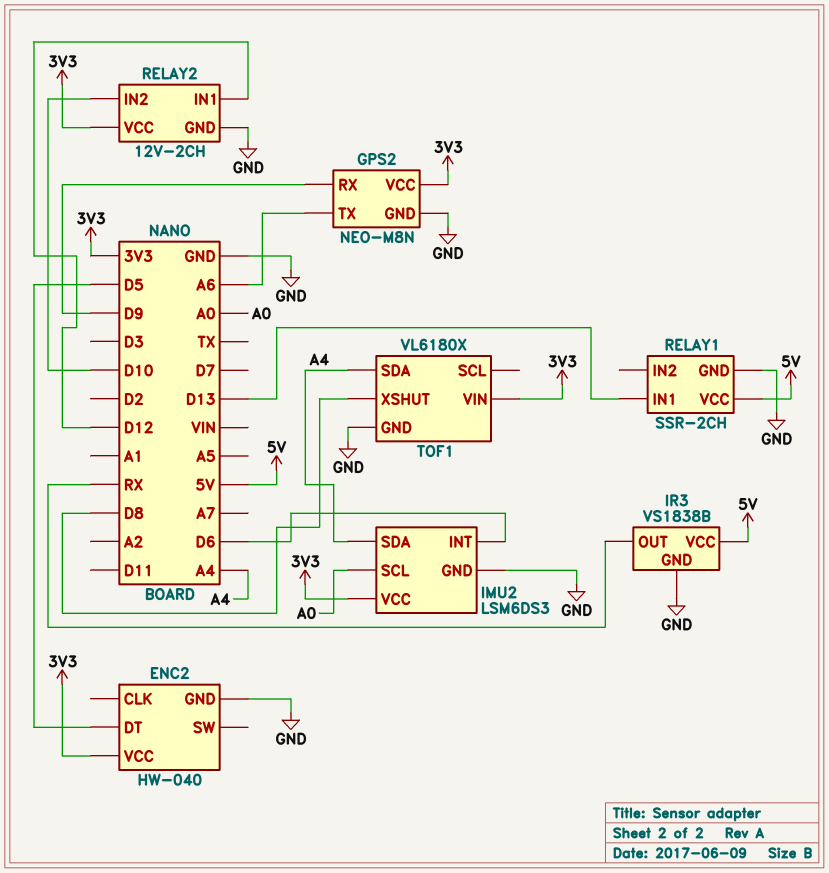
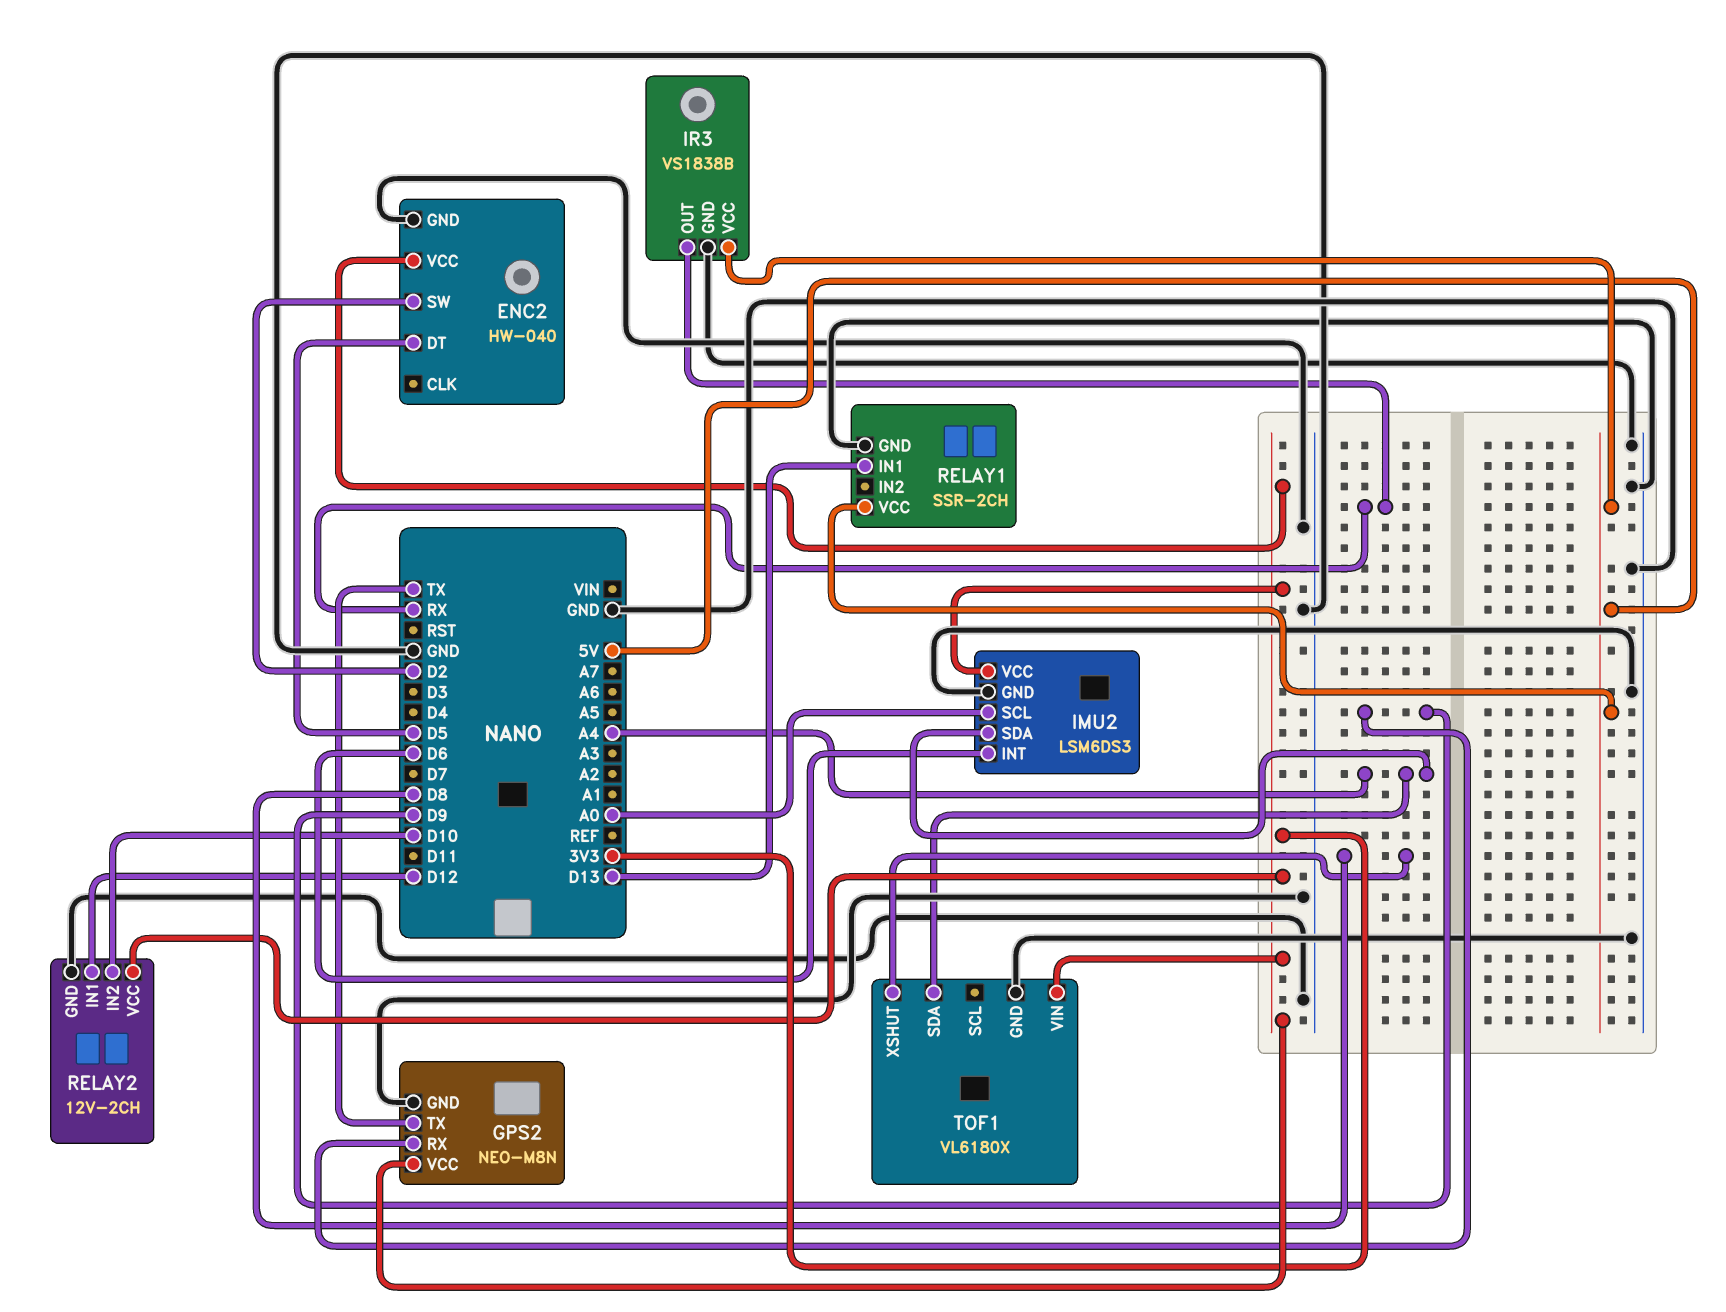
ENC2 pin SW: none -> D2
GPS2 pin TX: A6 -> TX

